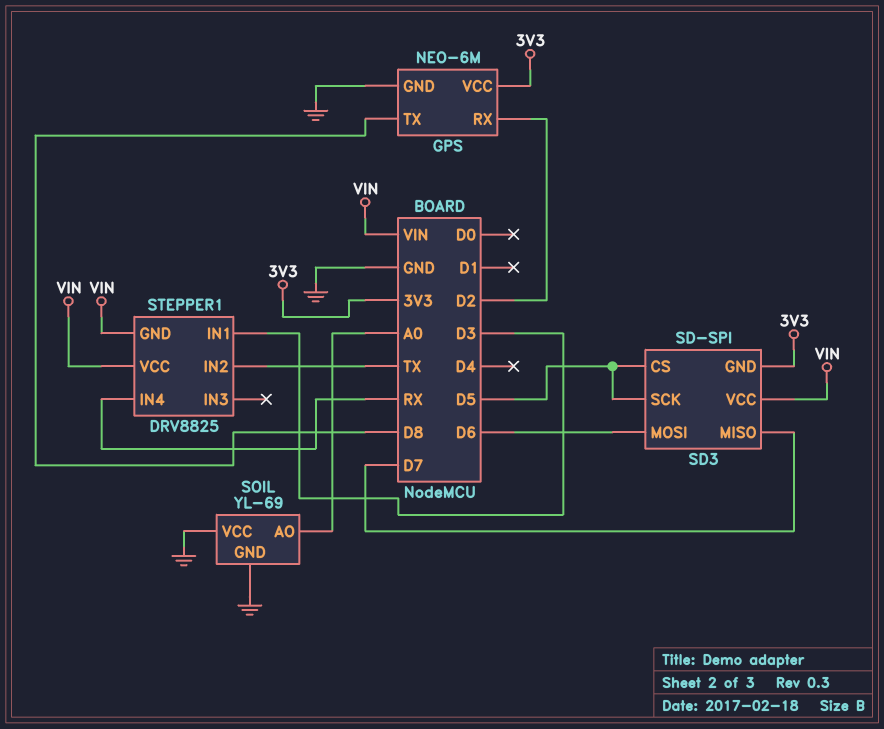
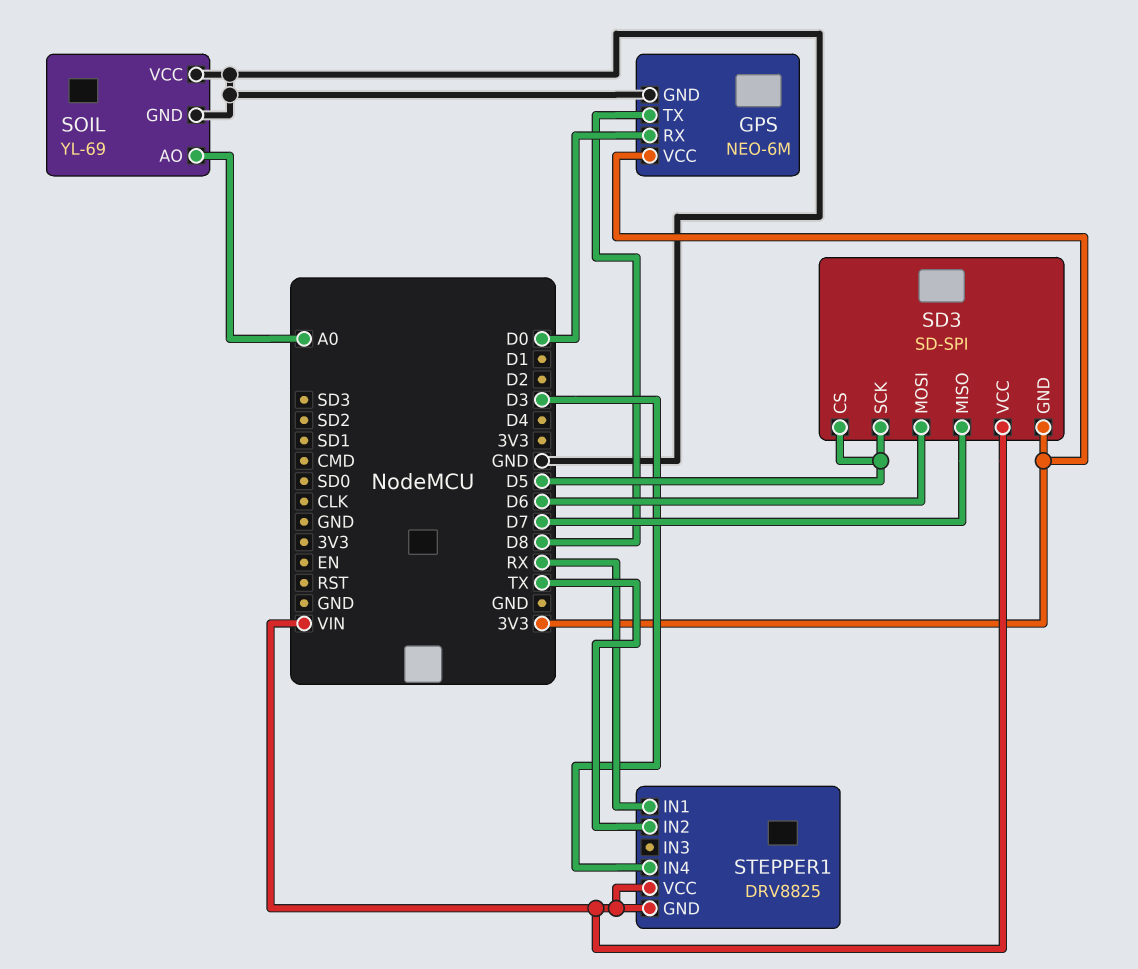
GPS pin RX: D2 -> D0
STEPPER1 pin IN1: D3 -> RX
STEPPER1 pin IN4: RX -> D3

